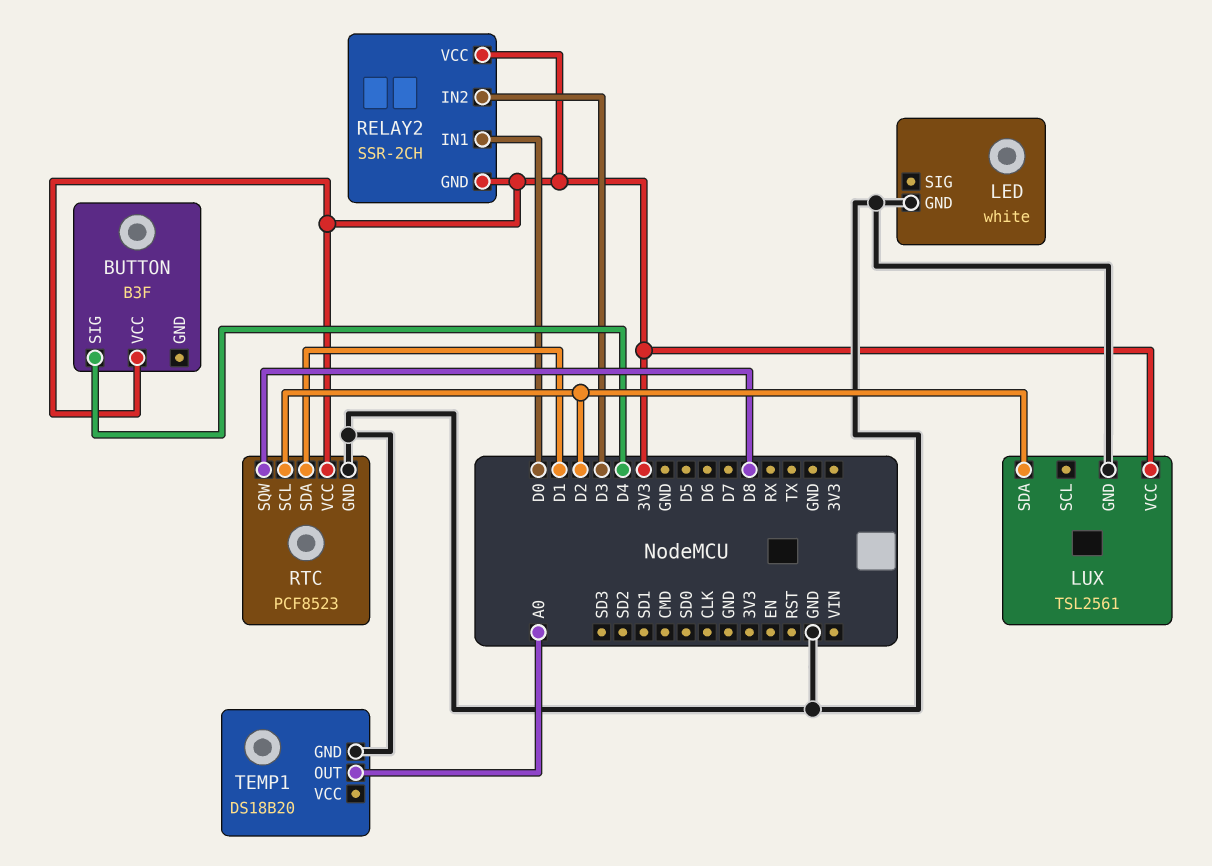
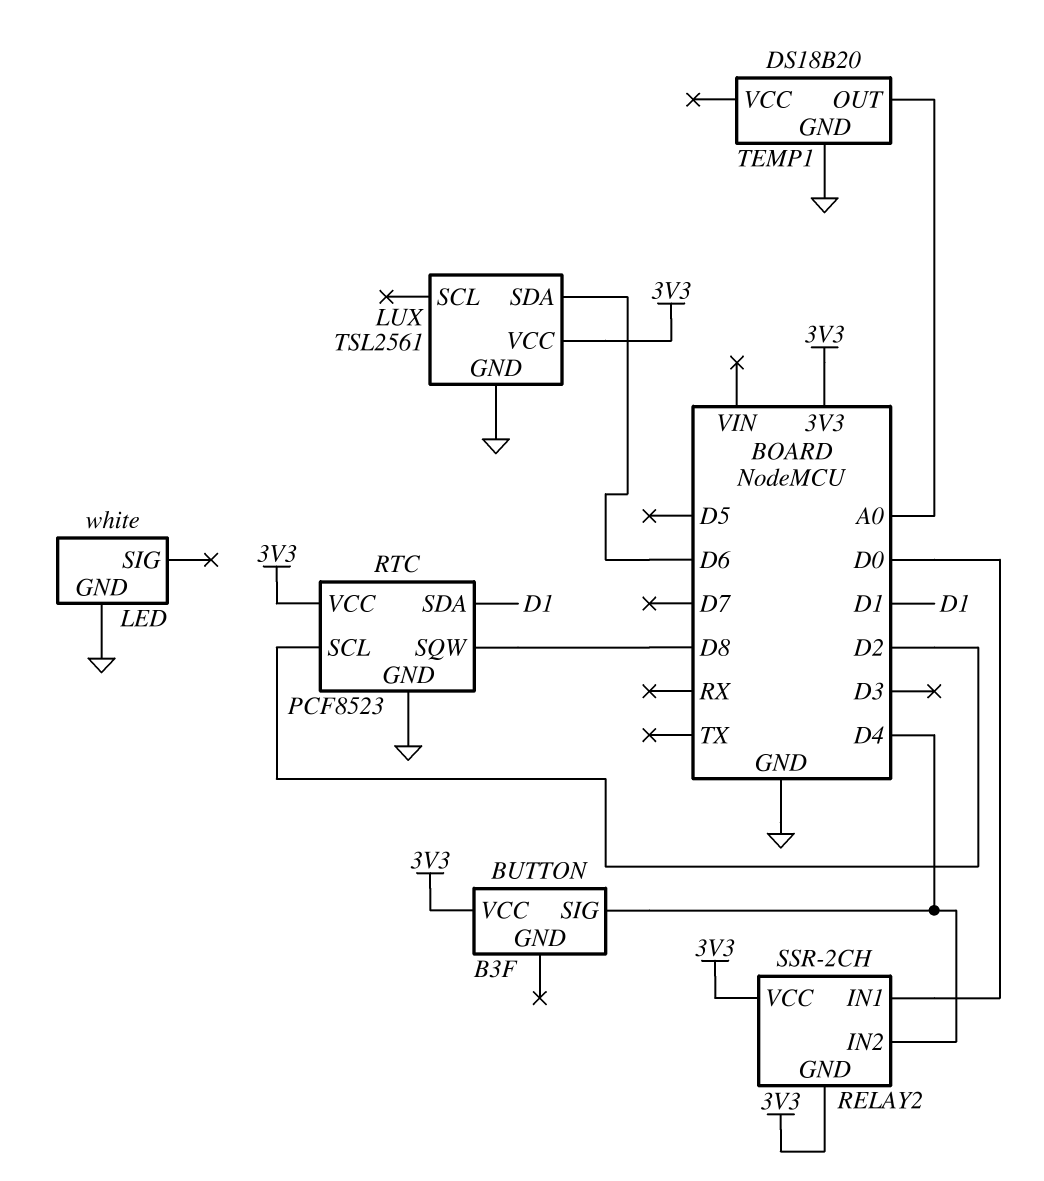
LUX pin SDA: D2 -> D6
RELAY2 pin IN2: D3 -> D4

